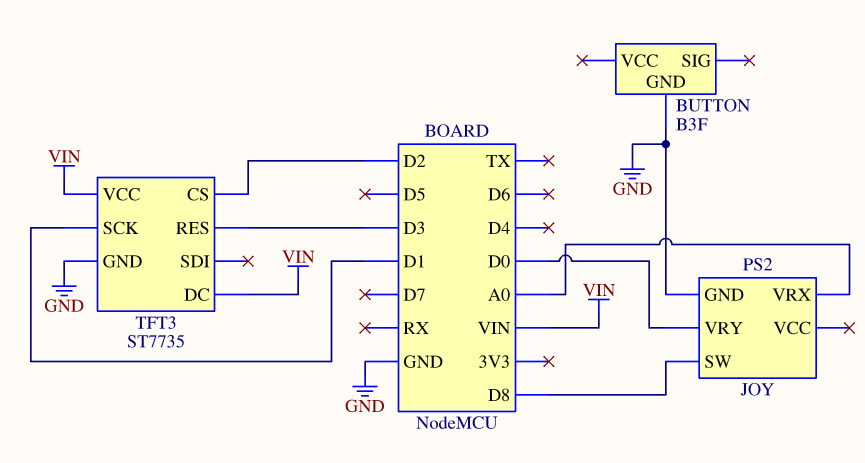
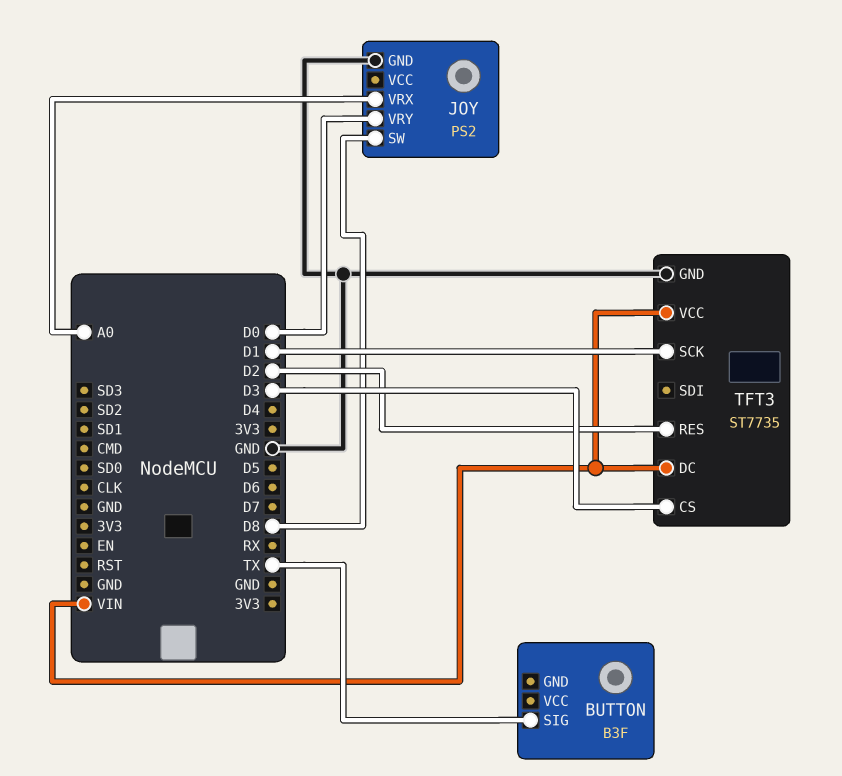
BUTTON pin GND: GND -> none
BUTTON pin SIG: none -> TX
TFT3 pin CS: D2 -> D3
TFT3 pin RES: D3 -> D2

